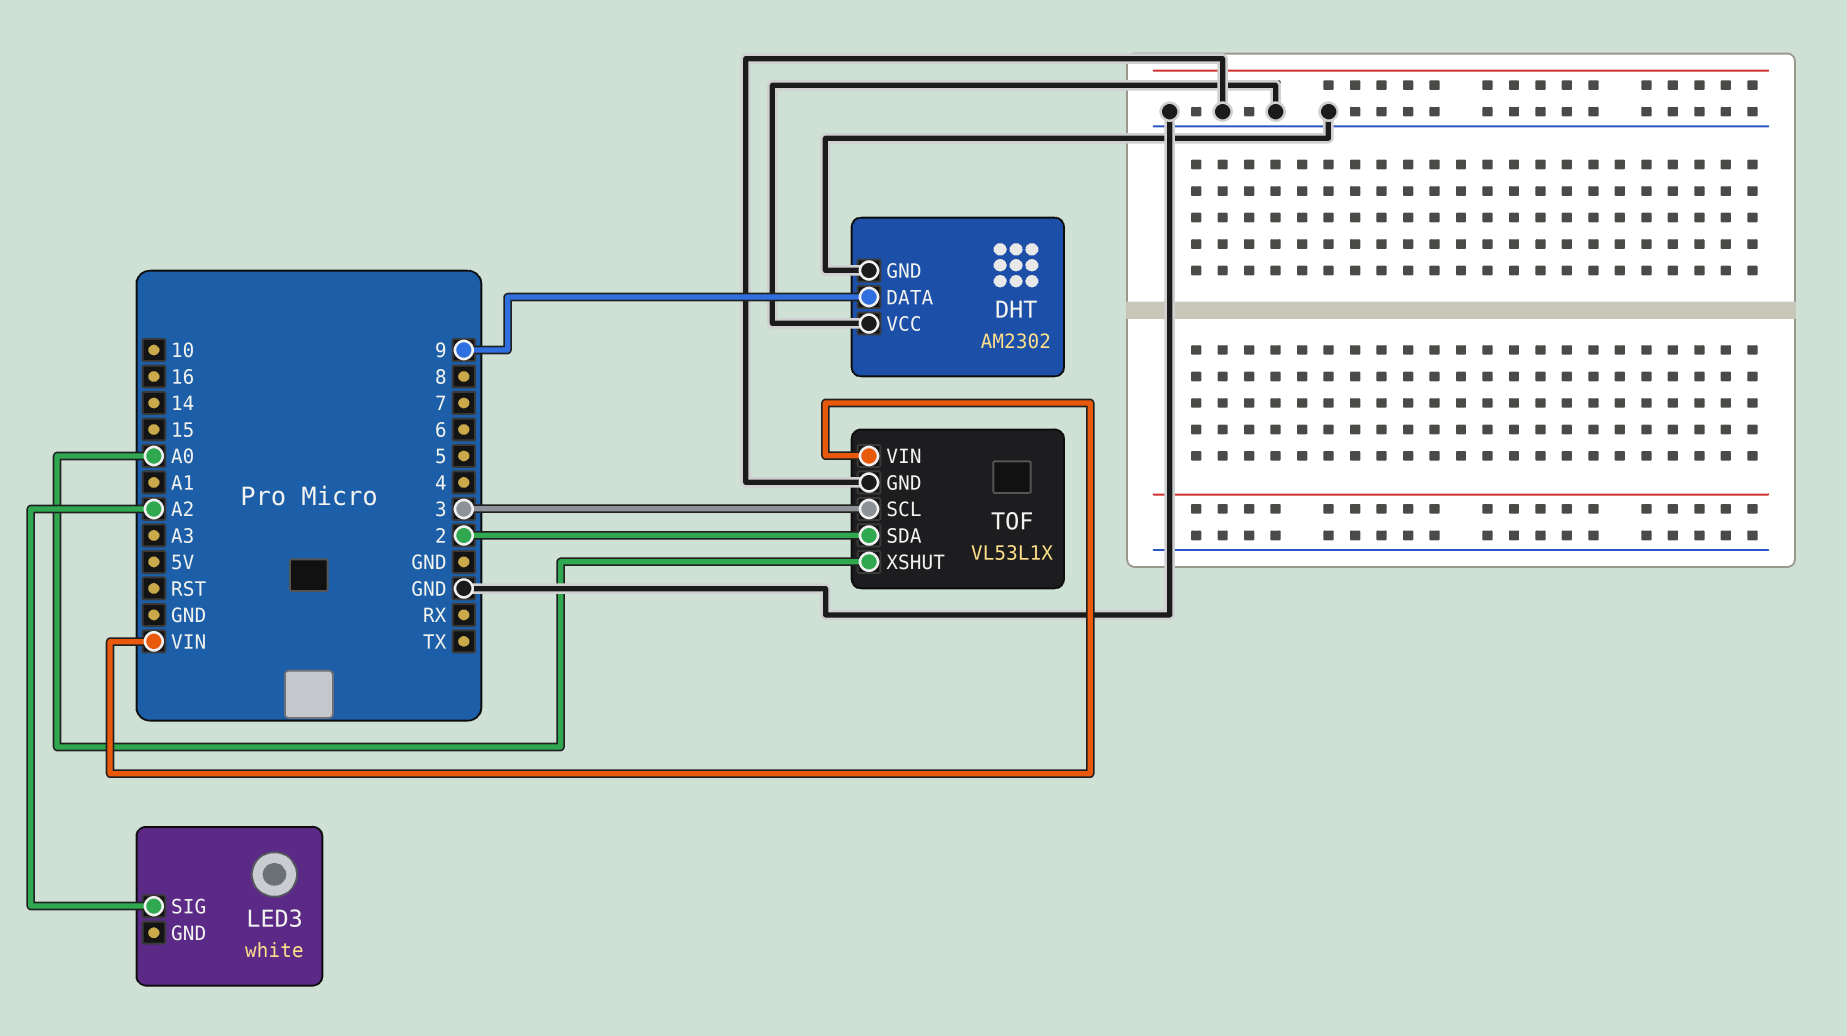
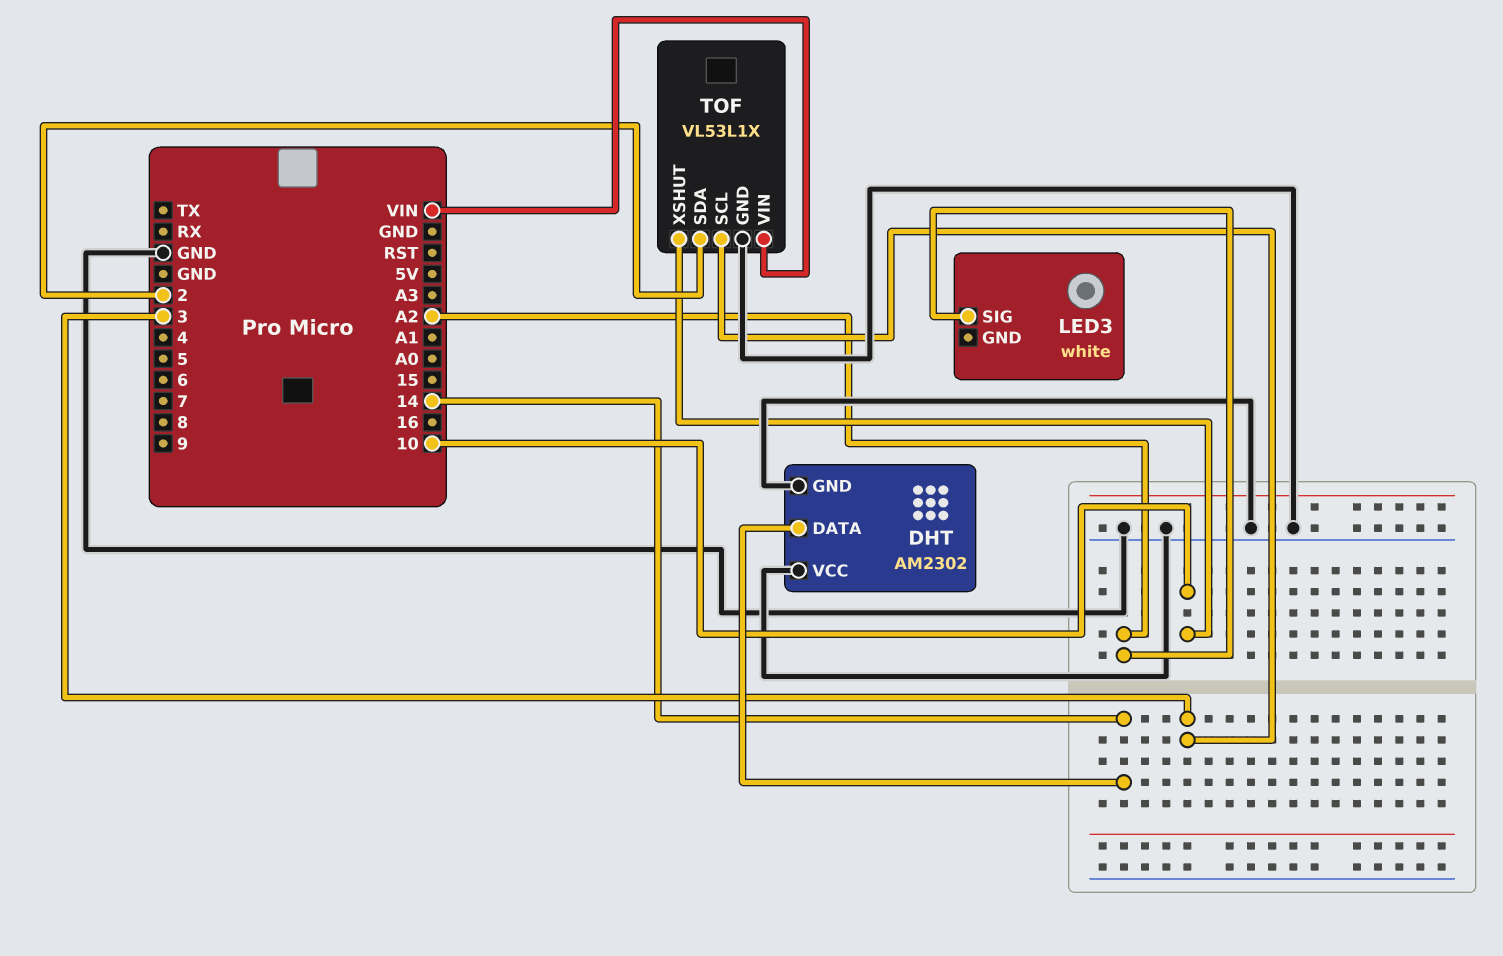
DHT pin DATA: 9 -> 14
TOF pin XSHUT: A0 -> 10

